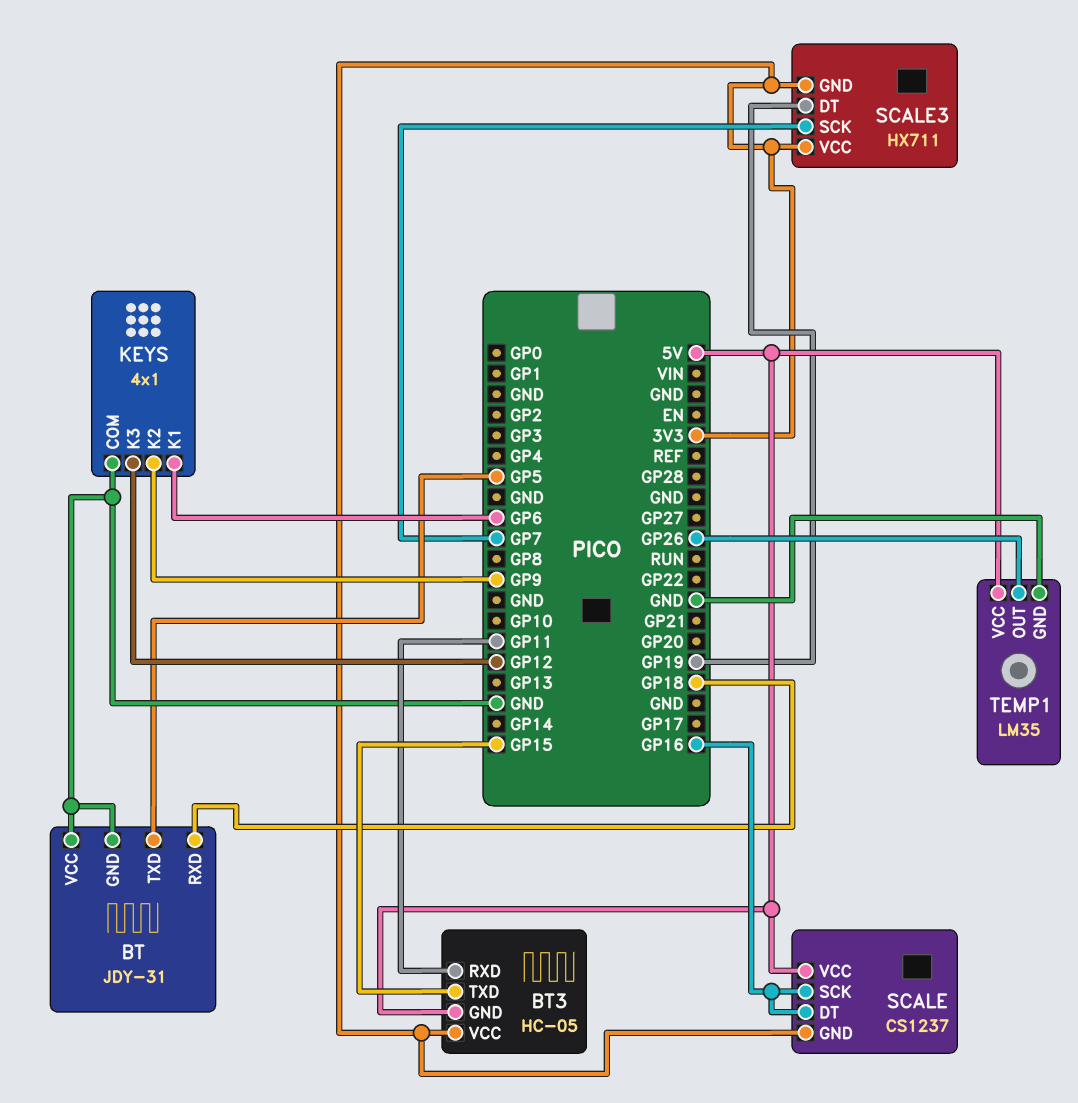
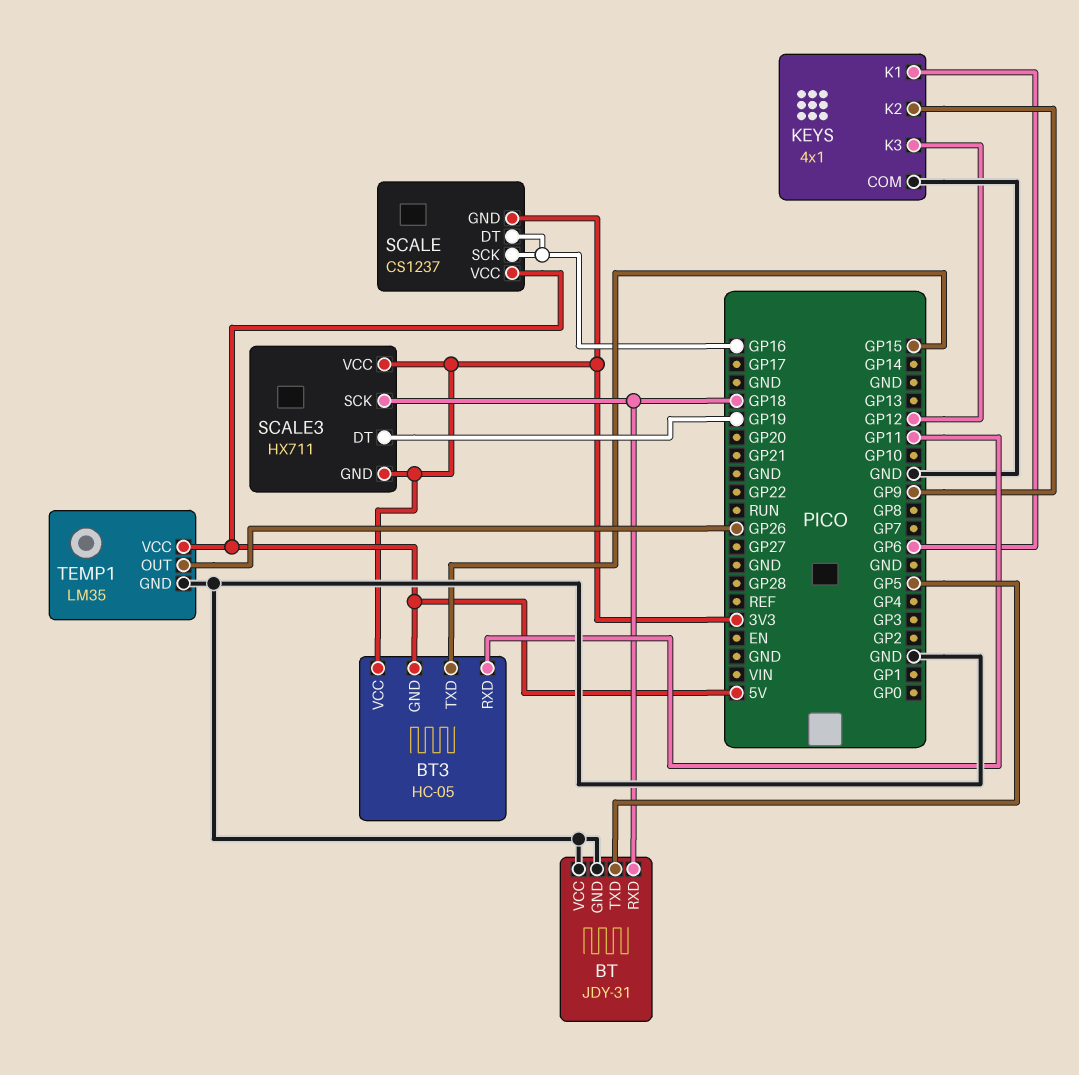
SCALE3 pin SCK: GP7 -> GP18

